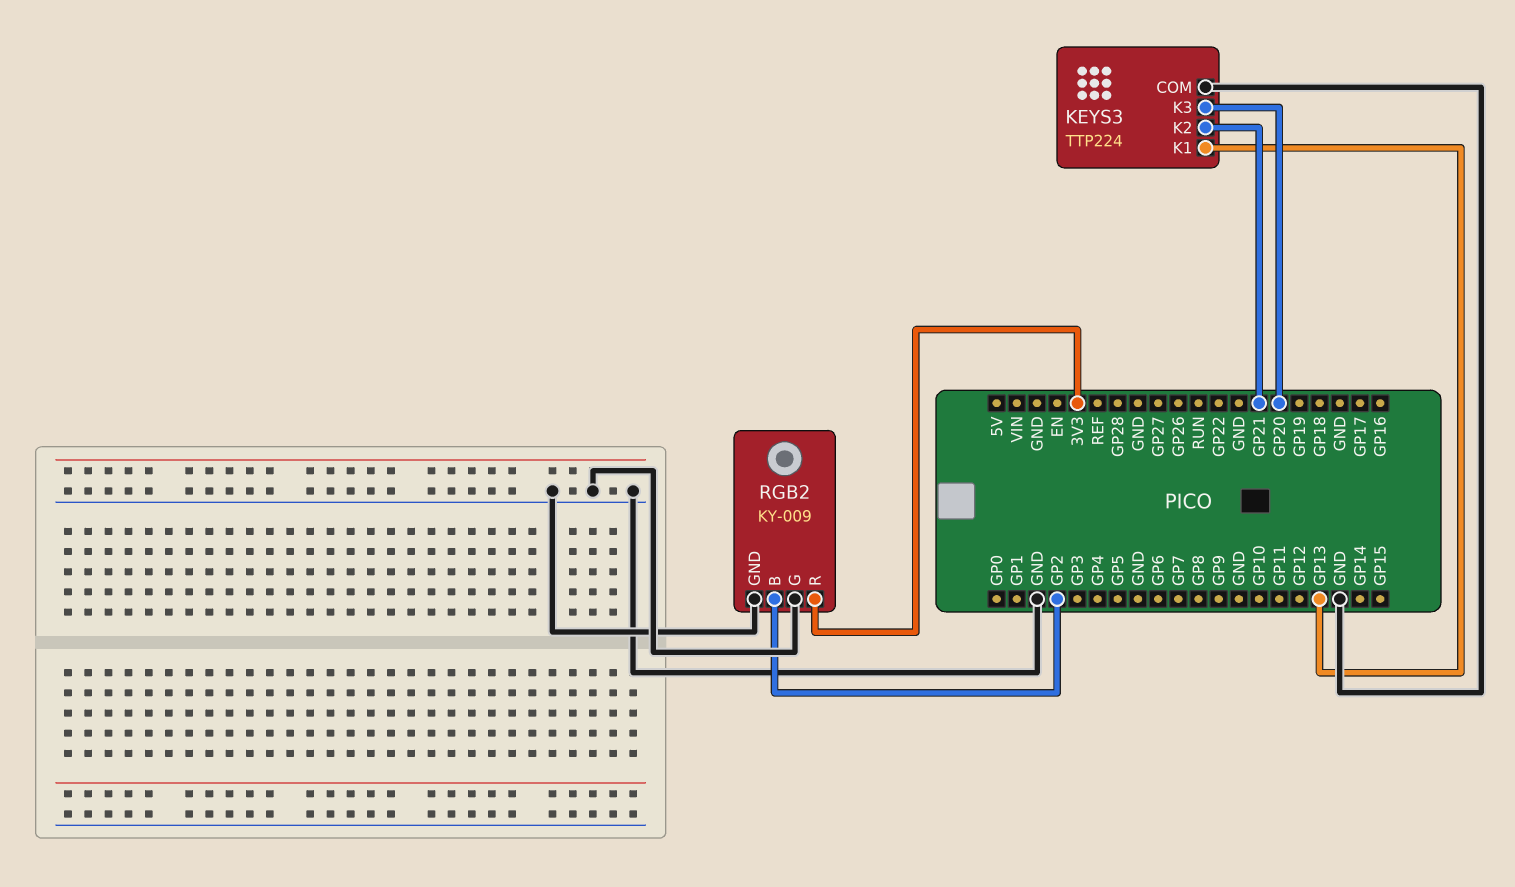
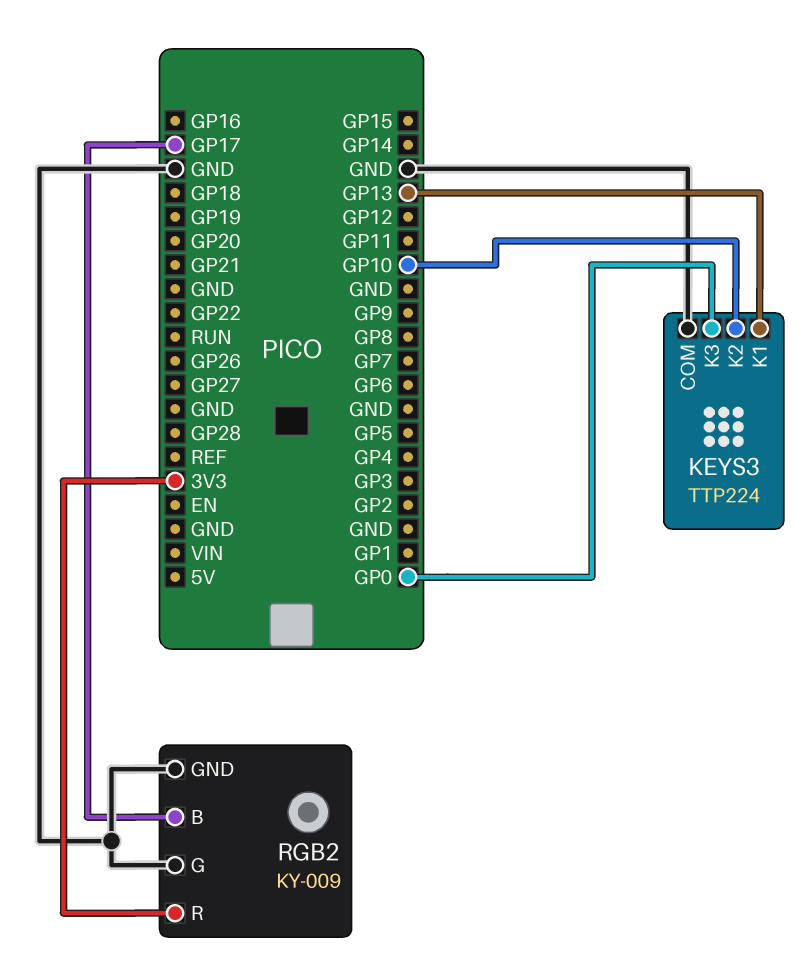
KEYS3 pin K2: GP21 -> GP10
KEYS3 pin K3: GP20 -> GP0
RGB2 pin B: GP2 -> GP17

